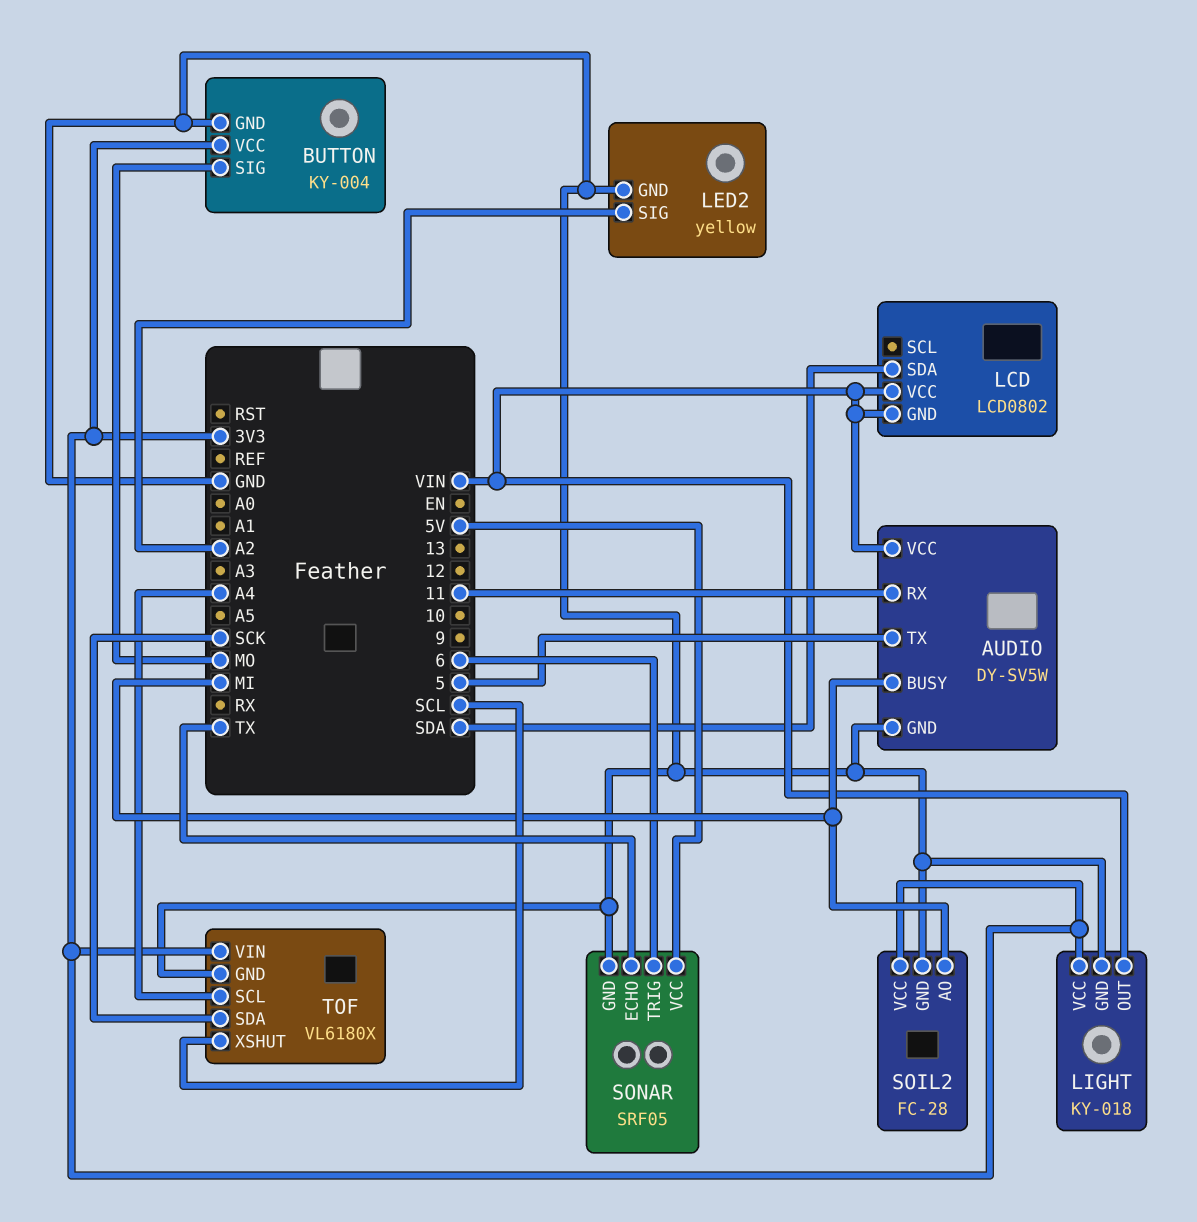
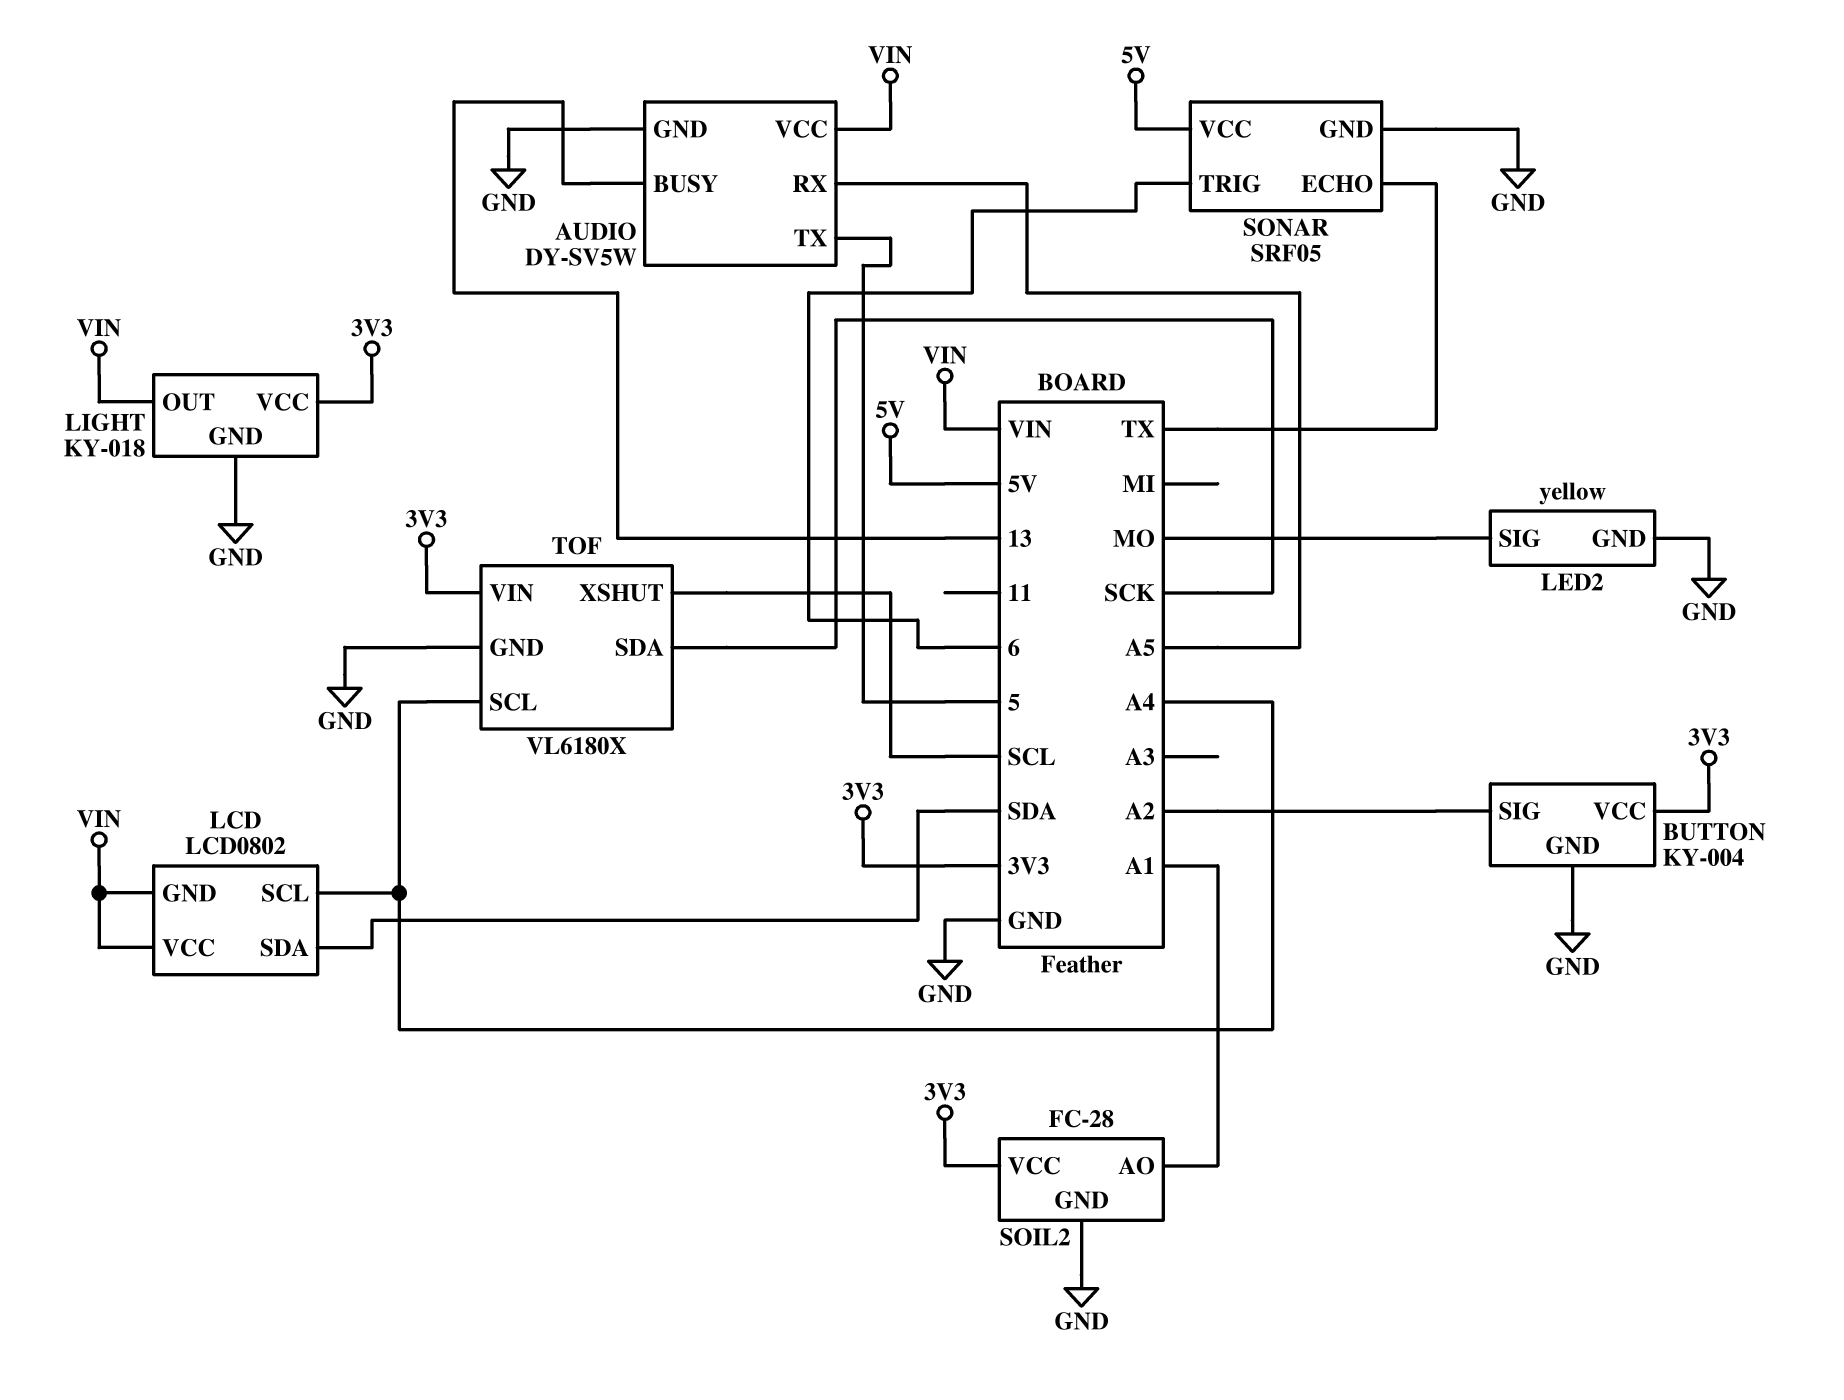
AUDIO pin BUSY: MI -> 13
AUDIO pin RX: 11 -> A5
BUTTON pin SIG: MO -> A2
LCD pin SCL: none -> A4
LED2 pin SIG: A2 -> MO
SOIL2 pin AO: MI -> A1

